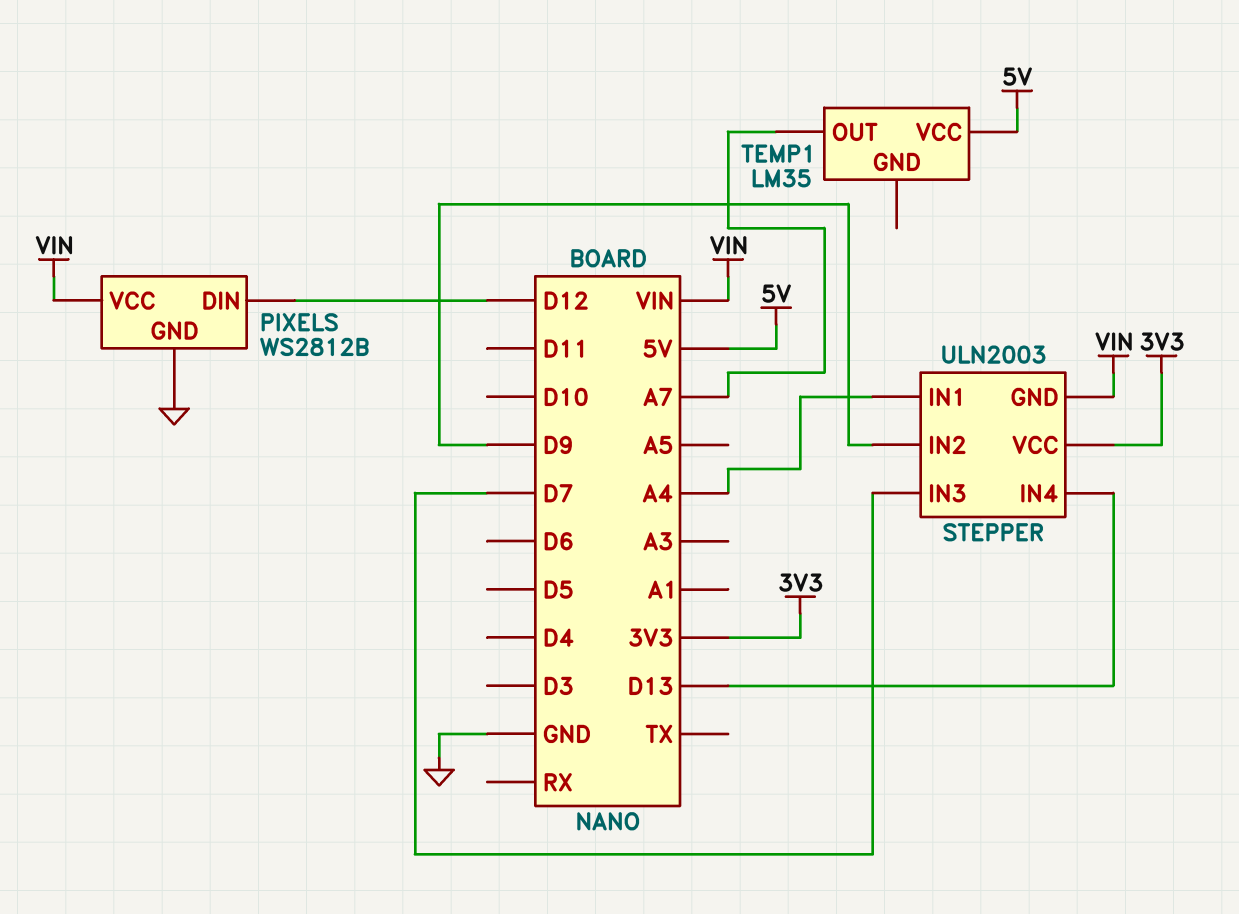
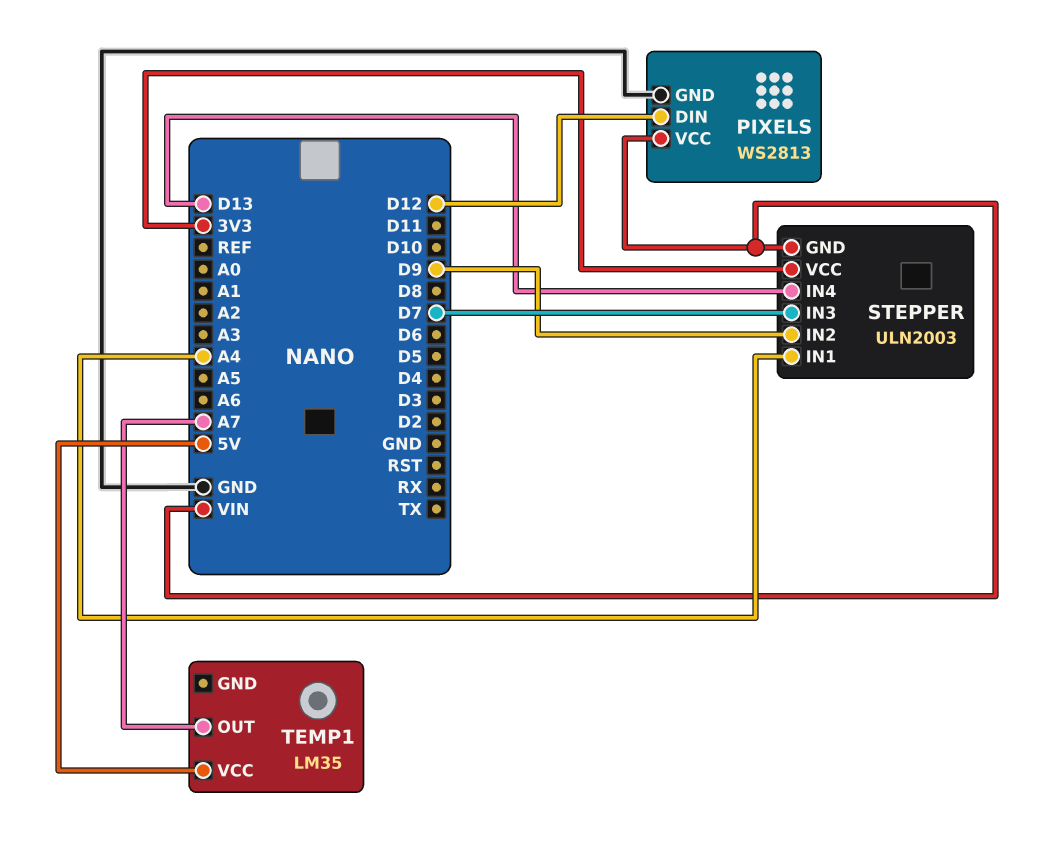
PIXELS: WS2812B -> WS2813

